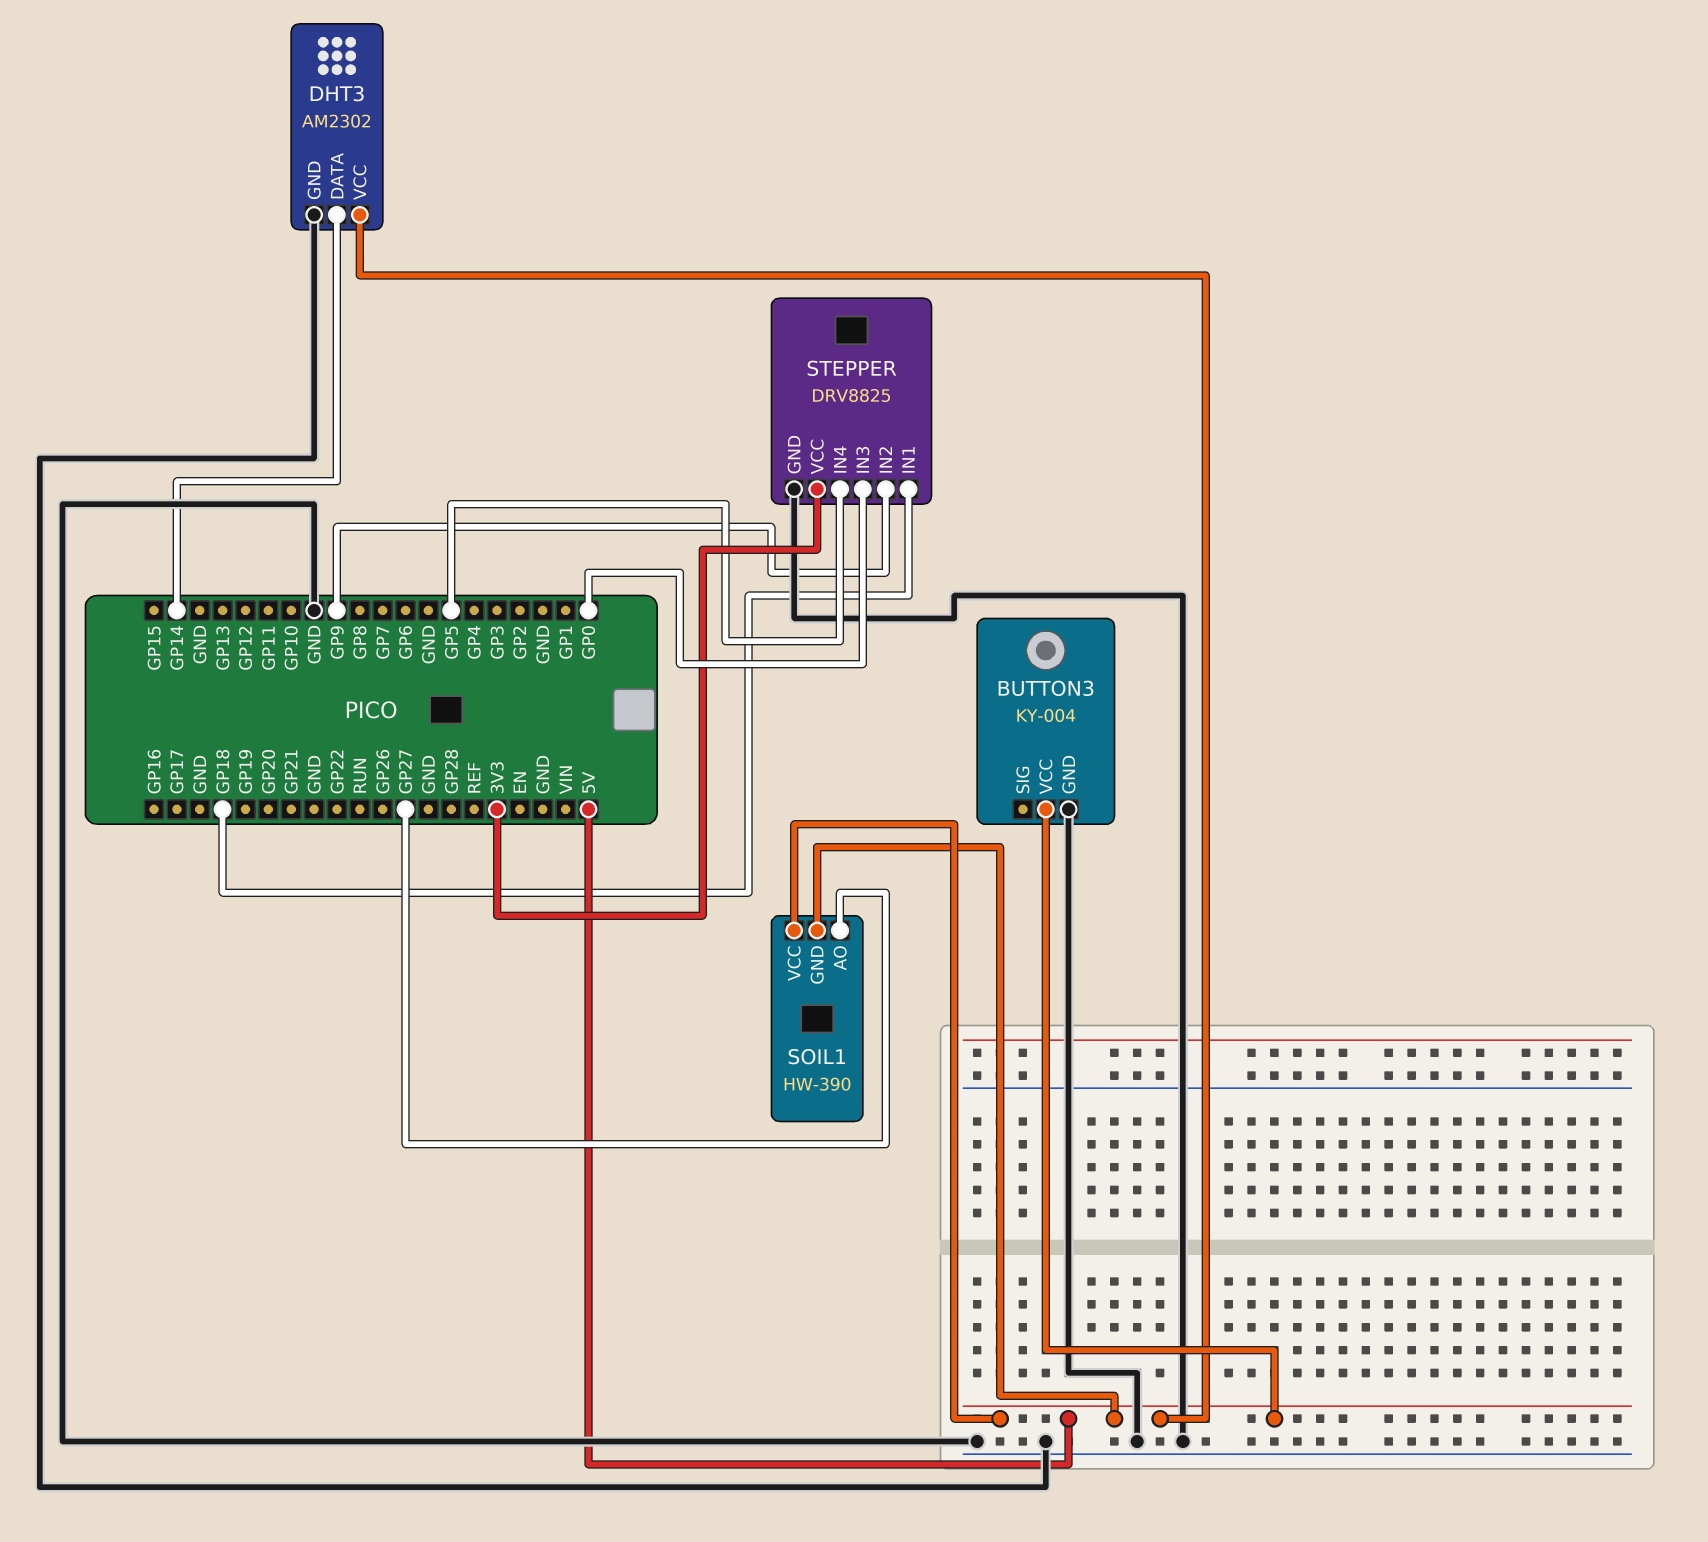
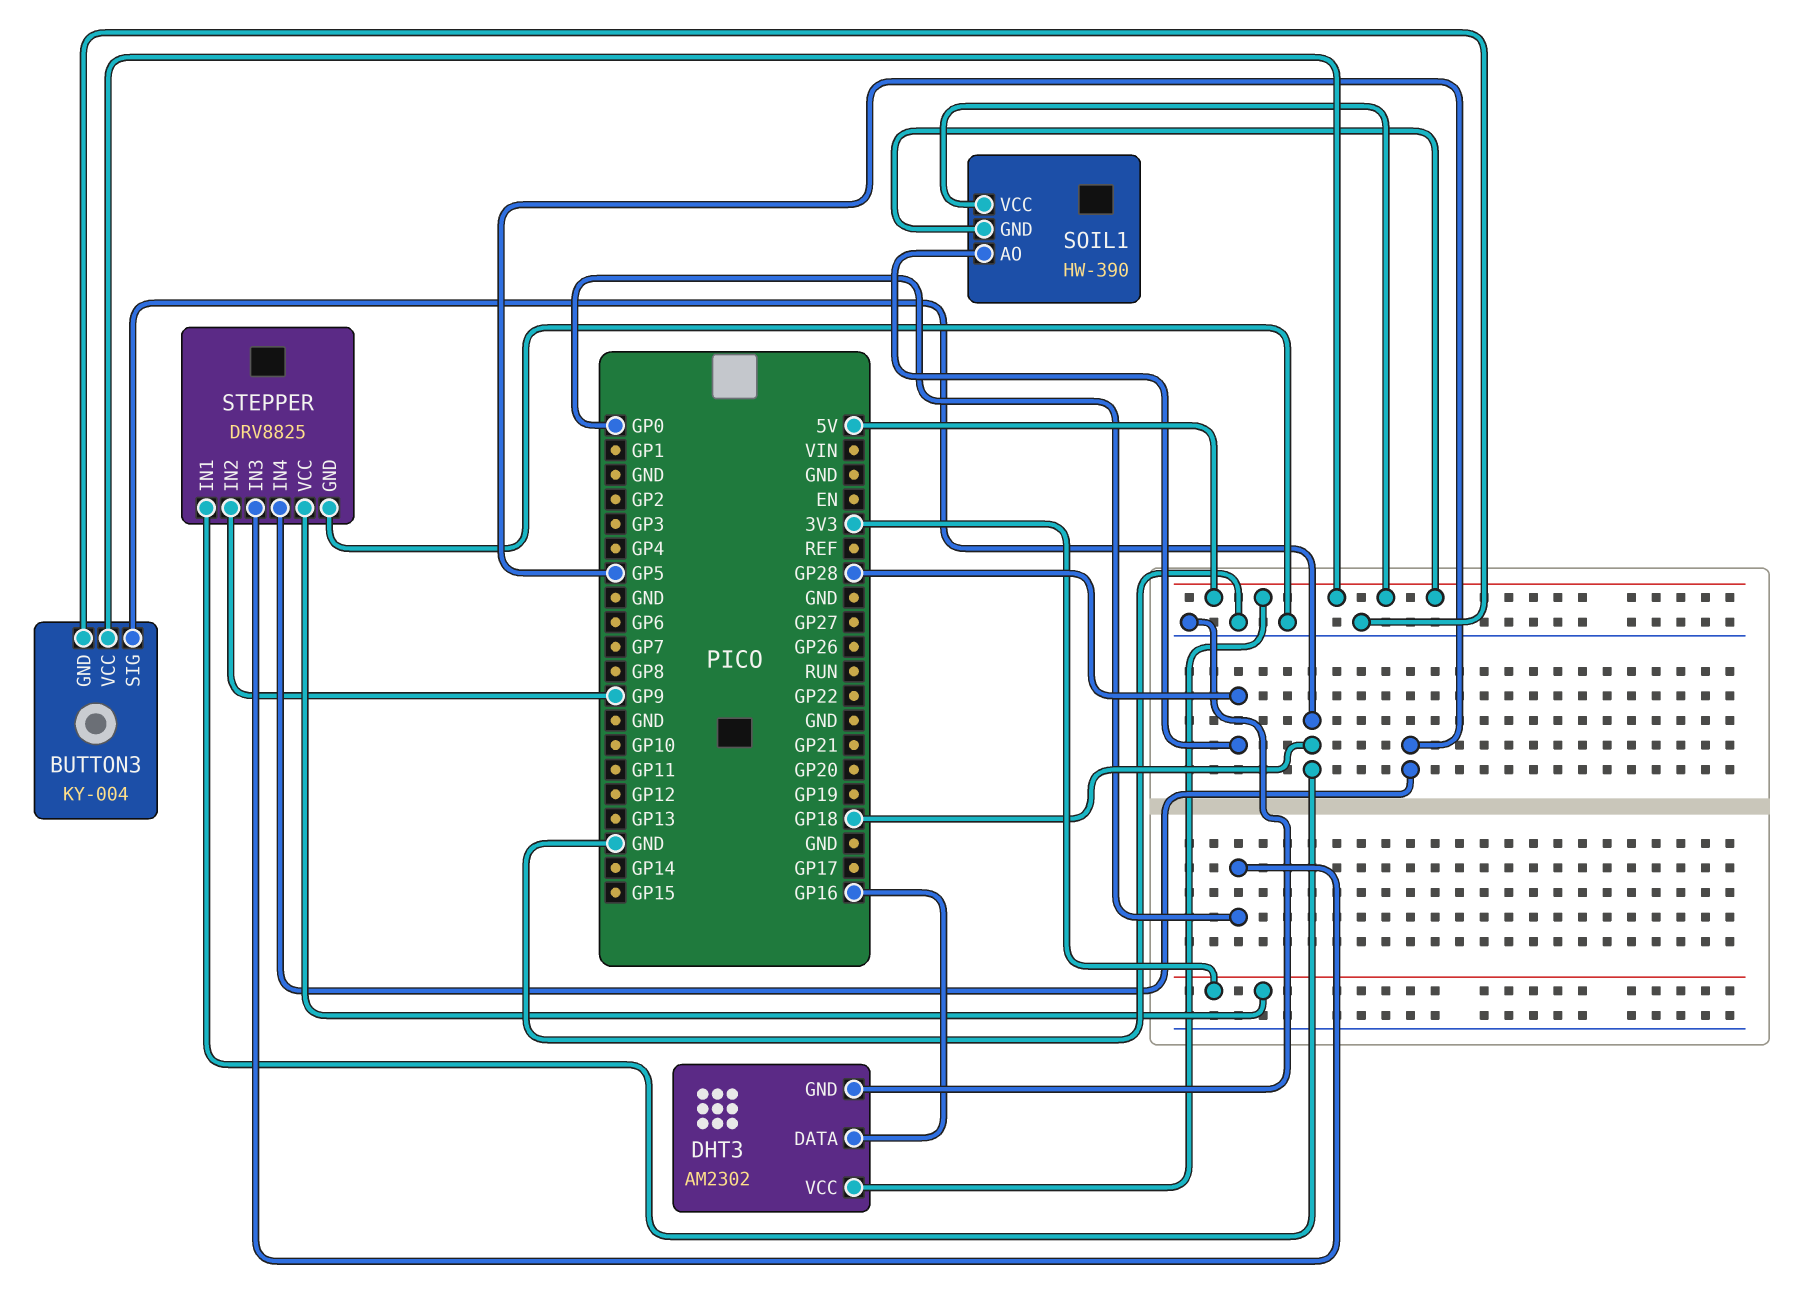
BUTTON3 pin SIG: none -> GP18
DHT3 pin DATA: GP14 -> GP16
SOIL1 pin AO: GP27 -> GP28

